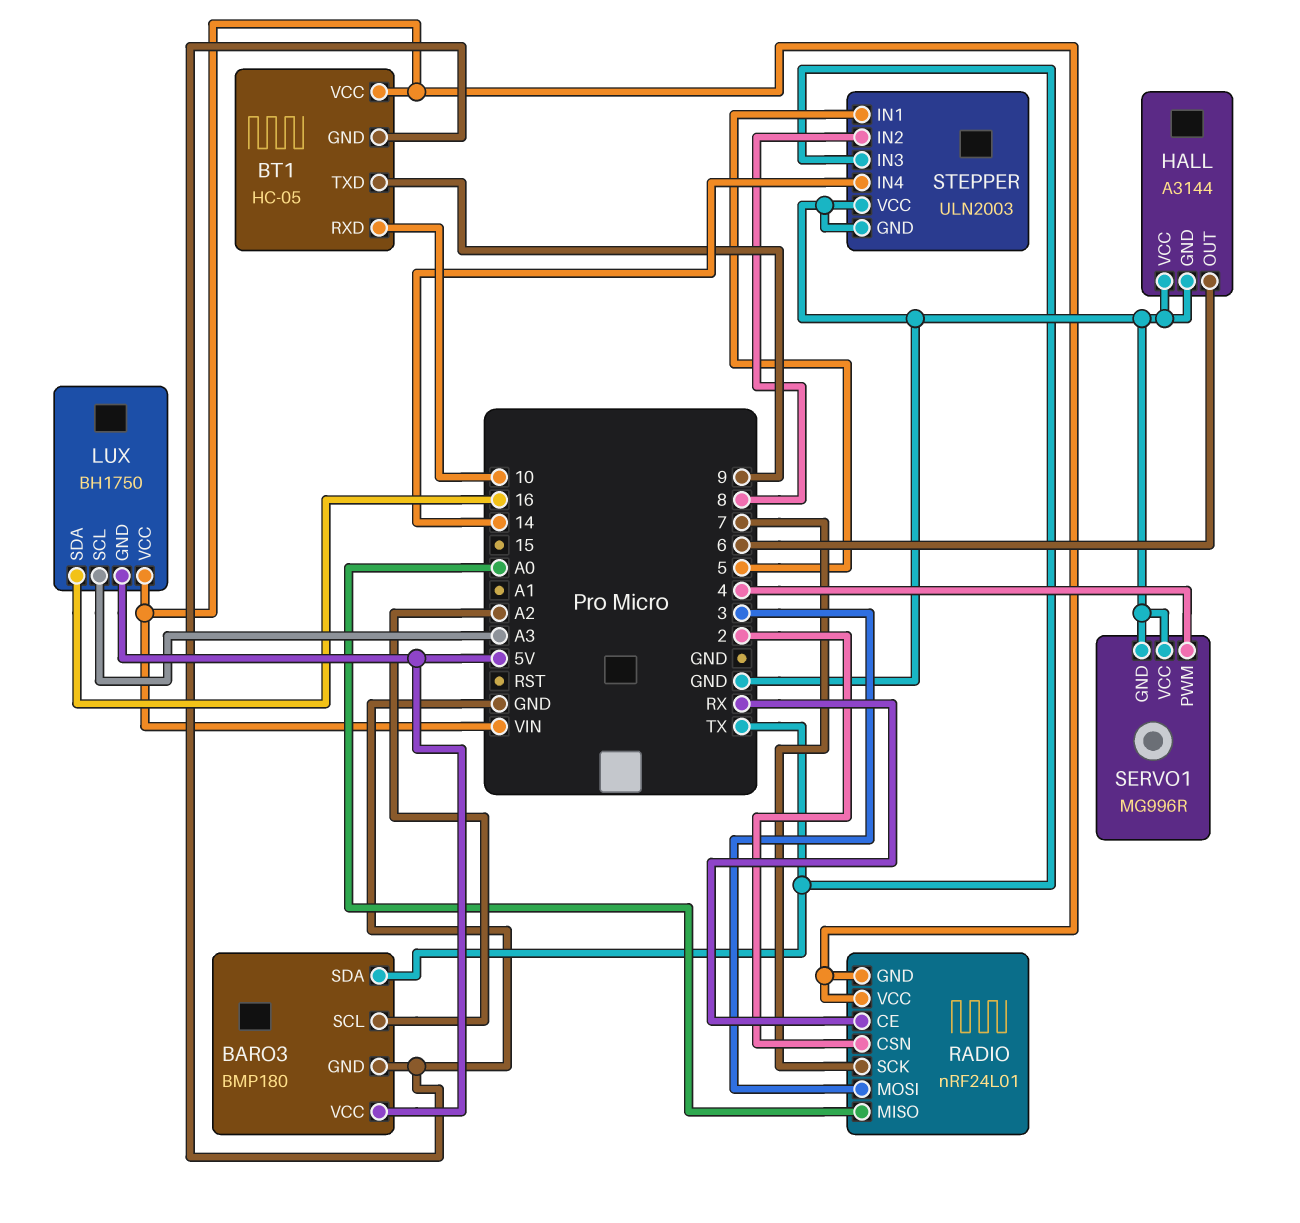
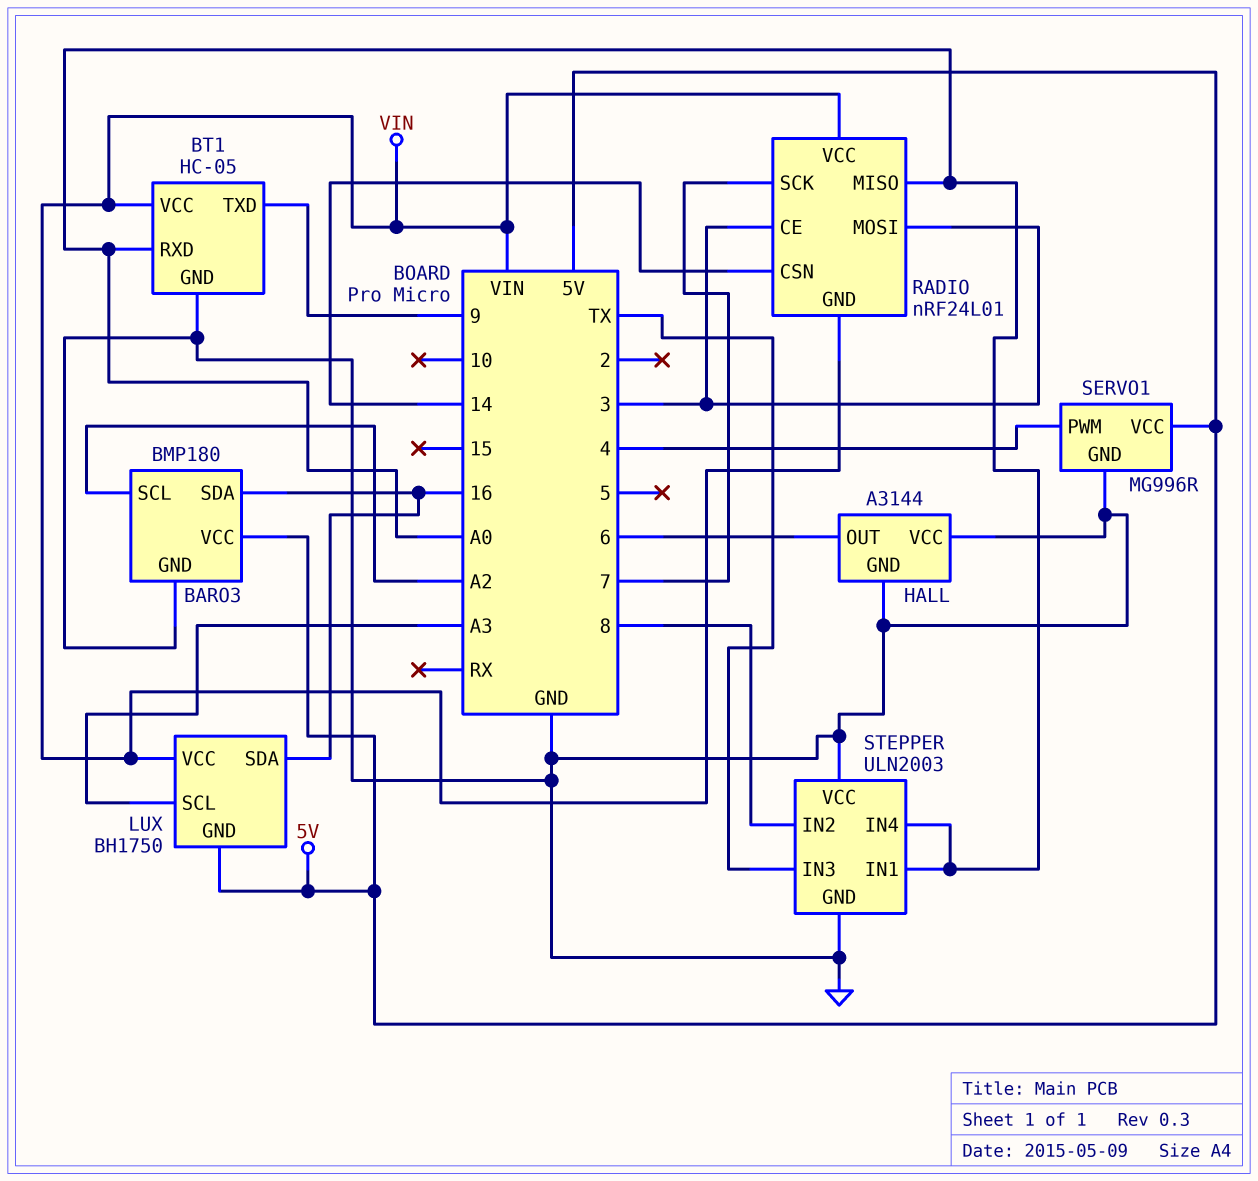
BARO3 pin SDA: TX -> 16
BT1 pin RXD: 10 -> A0
RADIO pin CE: RX -> 3
RADIO pin CSN: 2 -> 14
SERVO1 pin VCC: GND -> 5V
STEPPER pin IN1: 5 -> A0
STEPPER pin IN4: 14 -> A0

